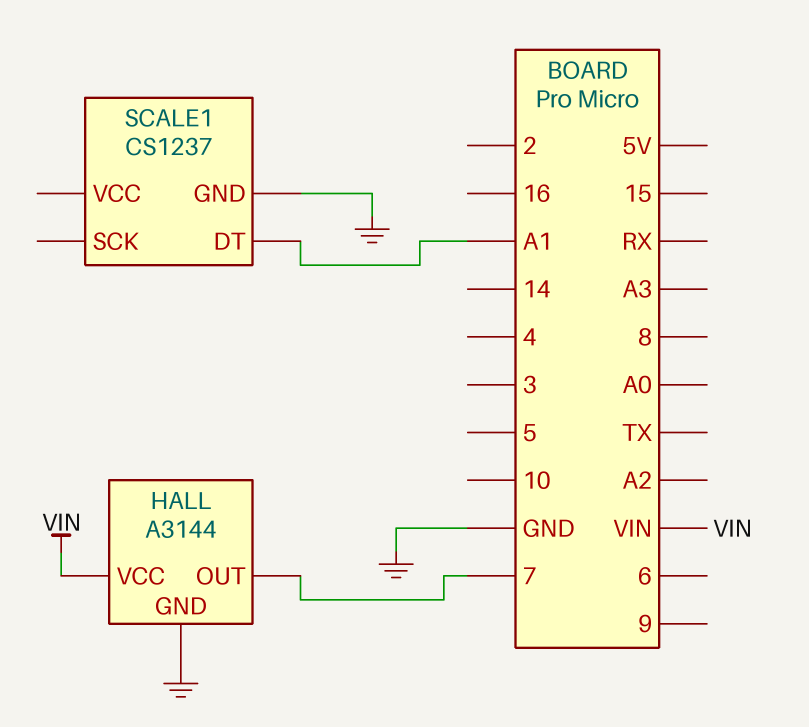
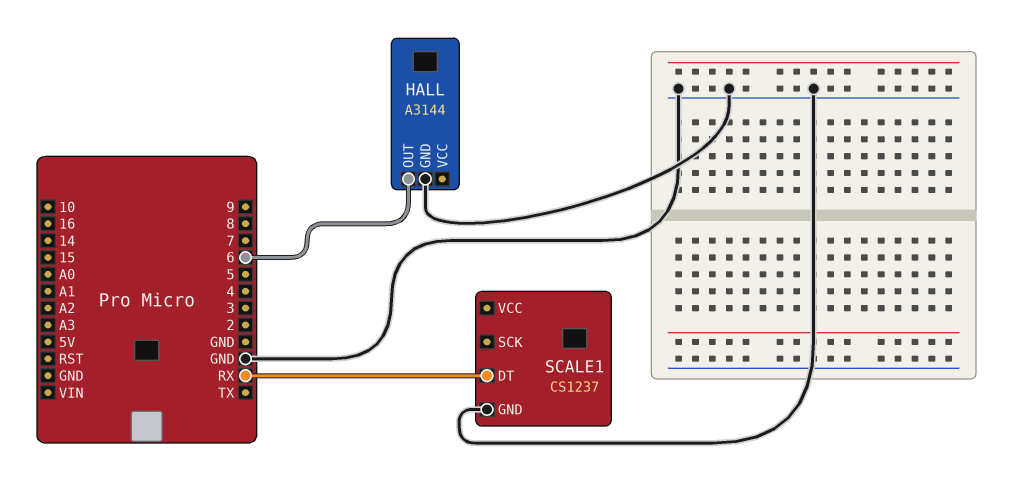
HALL pin OUT: 7 -> 6
HALL pin VCC: VIN -> none
SCALE1 pin DT: A1 -> RX

